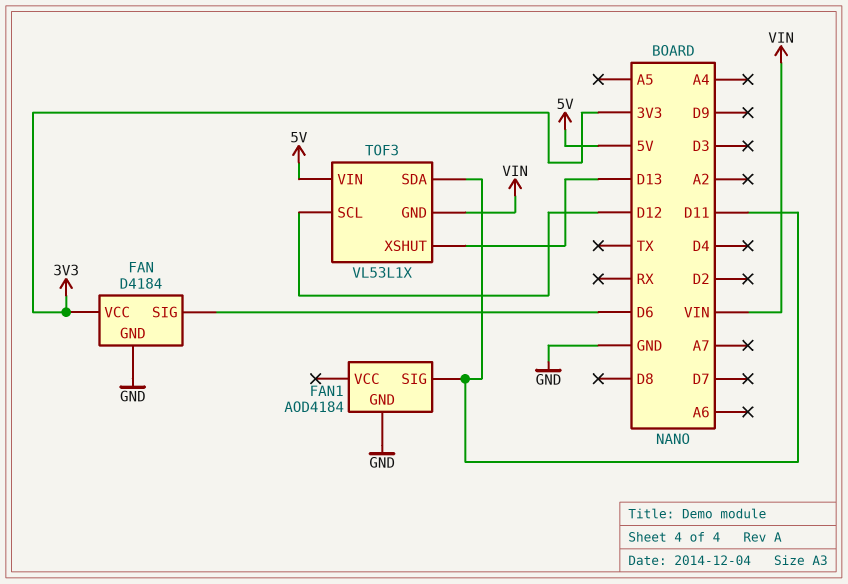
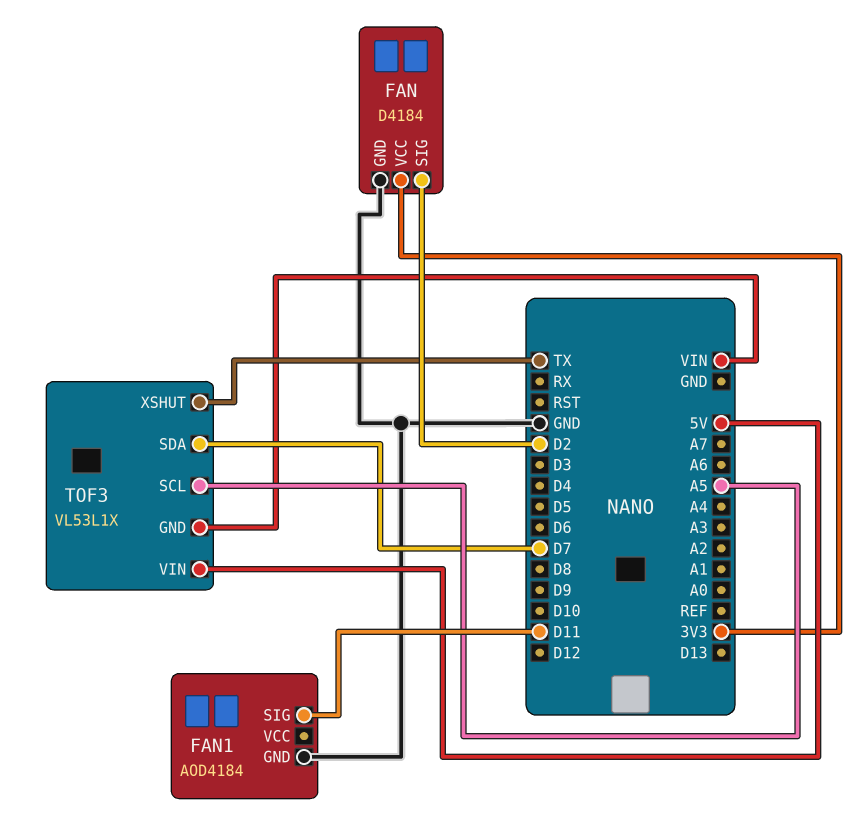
FAN pin SIG: D6 -> D2
TOF3 pin SCL: D12 -> A5
TOF3 pin SDA: D11 -> D7
TOF3 pin XSHUT: D13 -> TX

